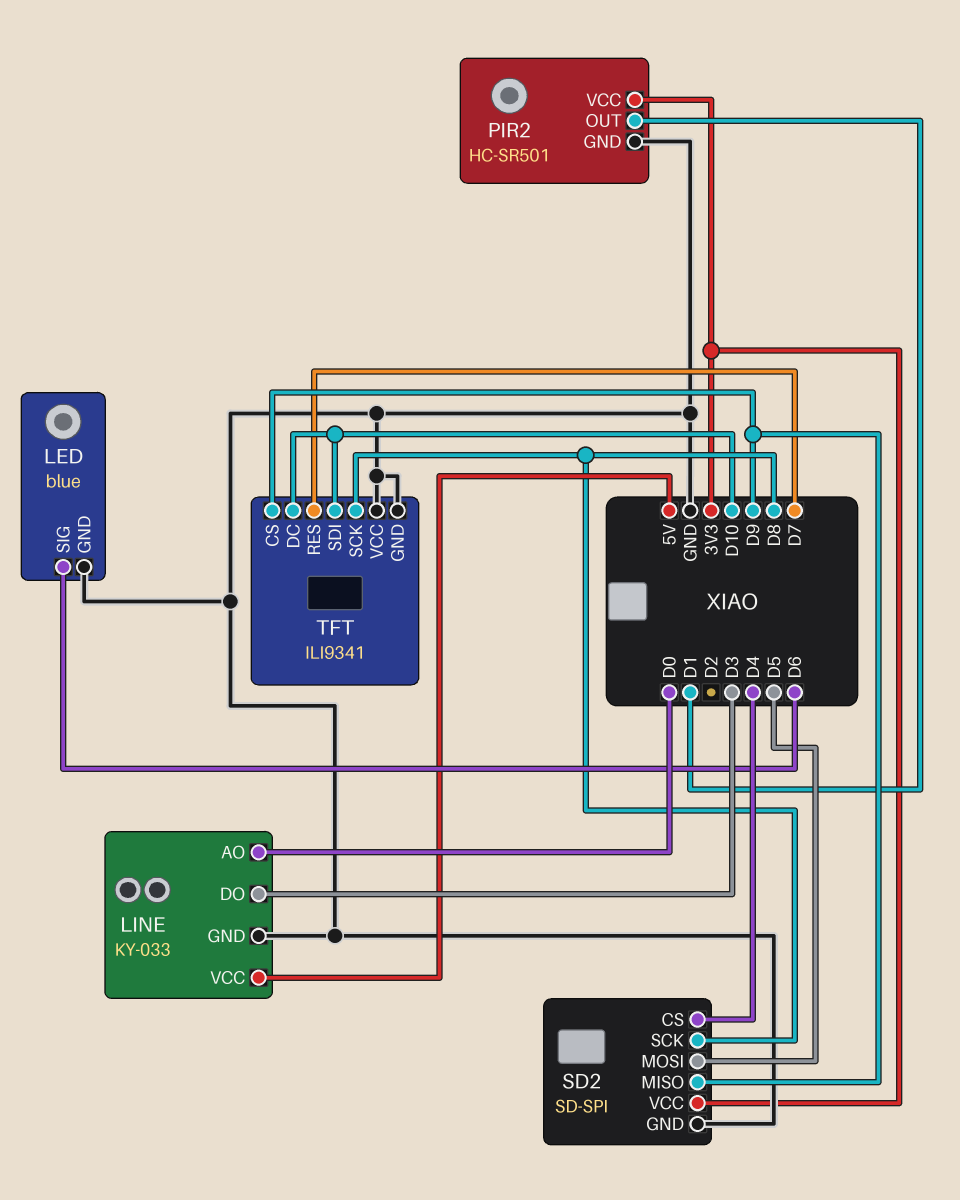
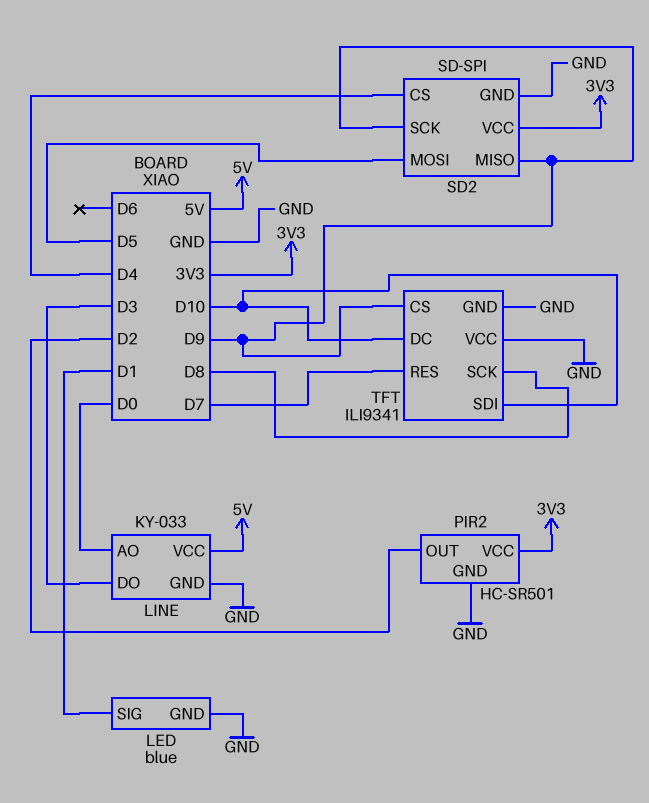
LED pin SIG: D6 -> D1
PIR2 pin OUT: D1 -> D2
SD2 pin SCK: D8 -> D9

